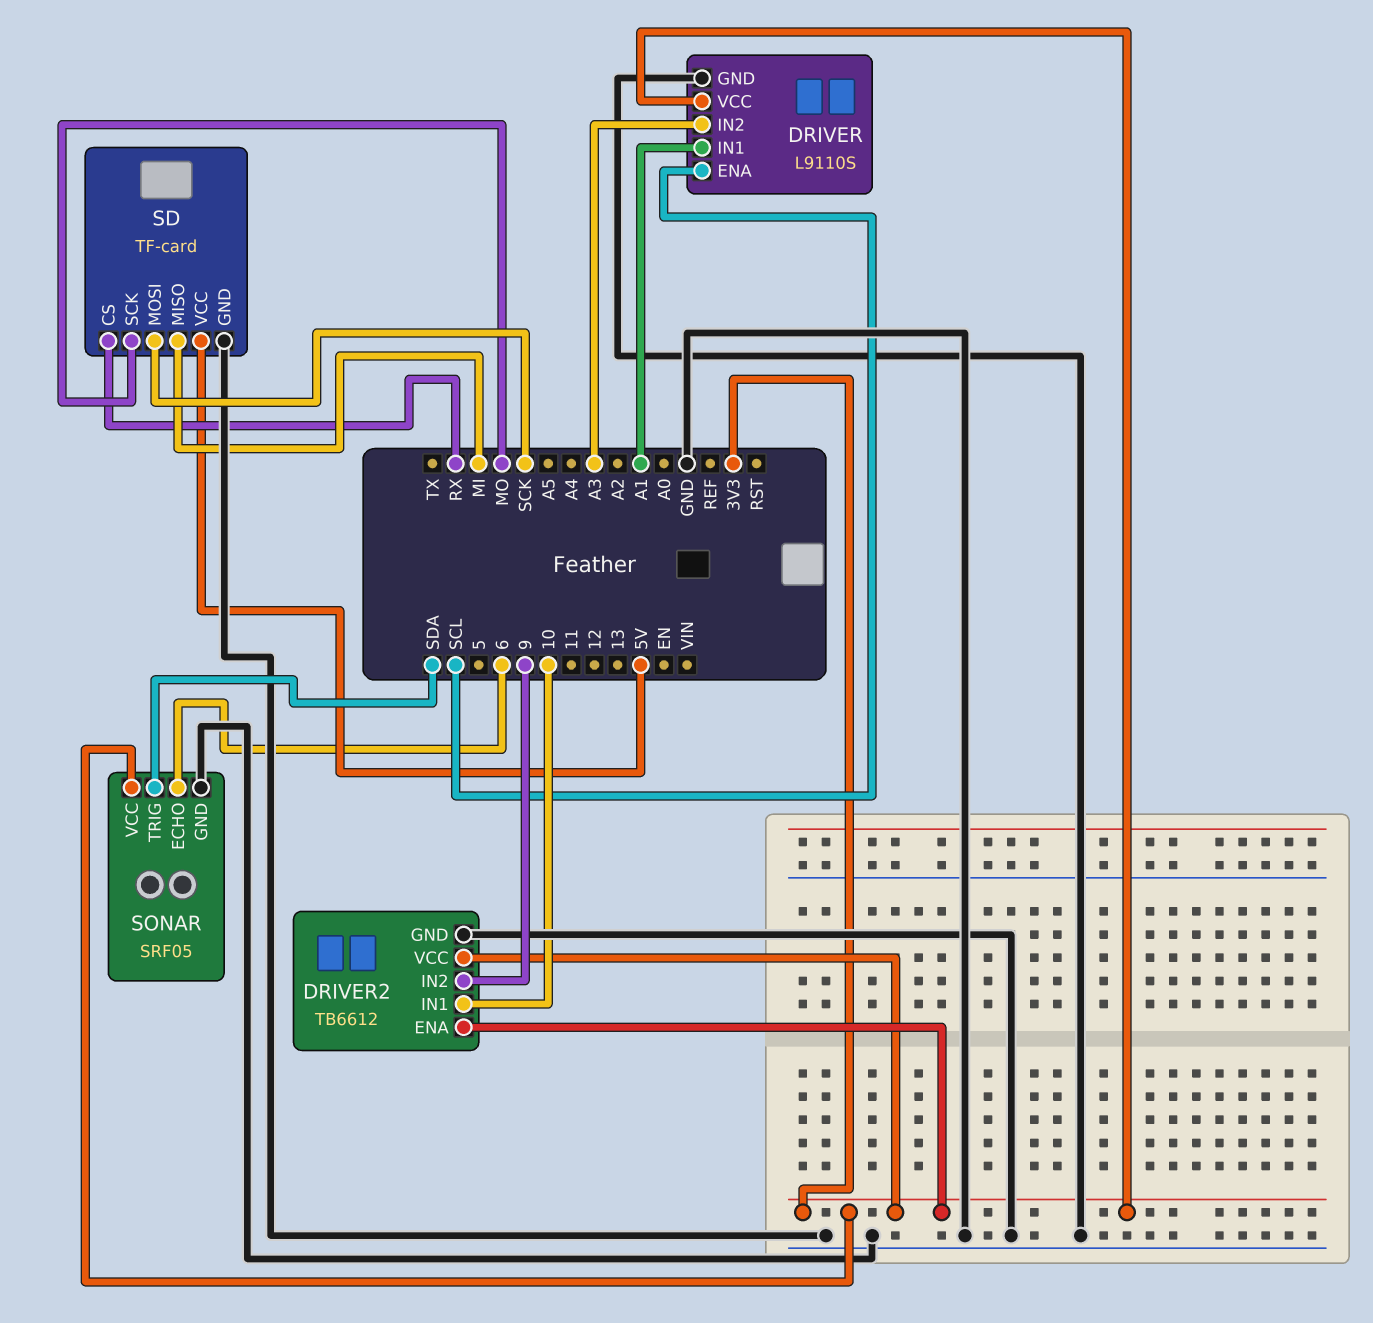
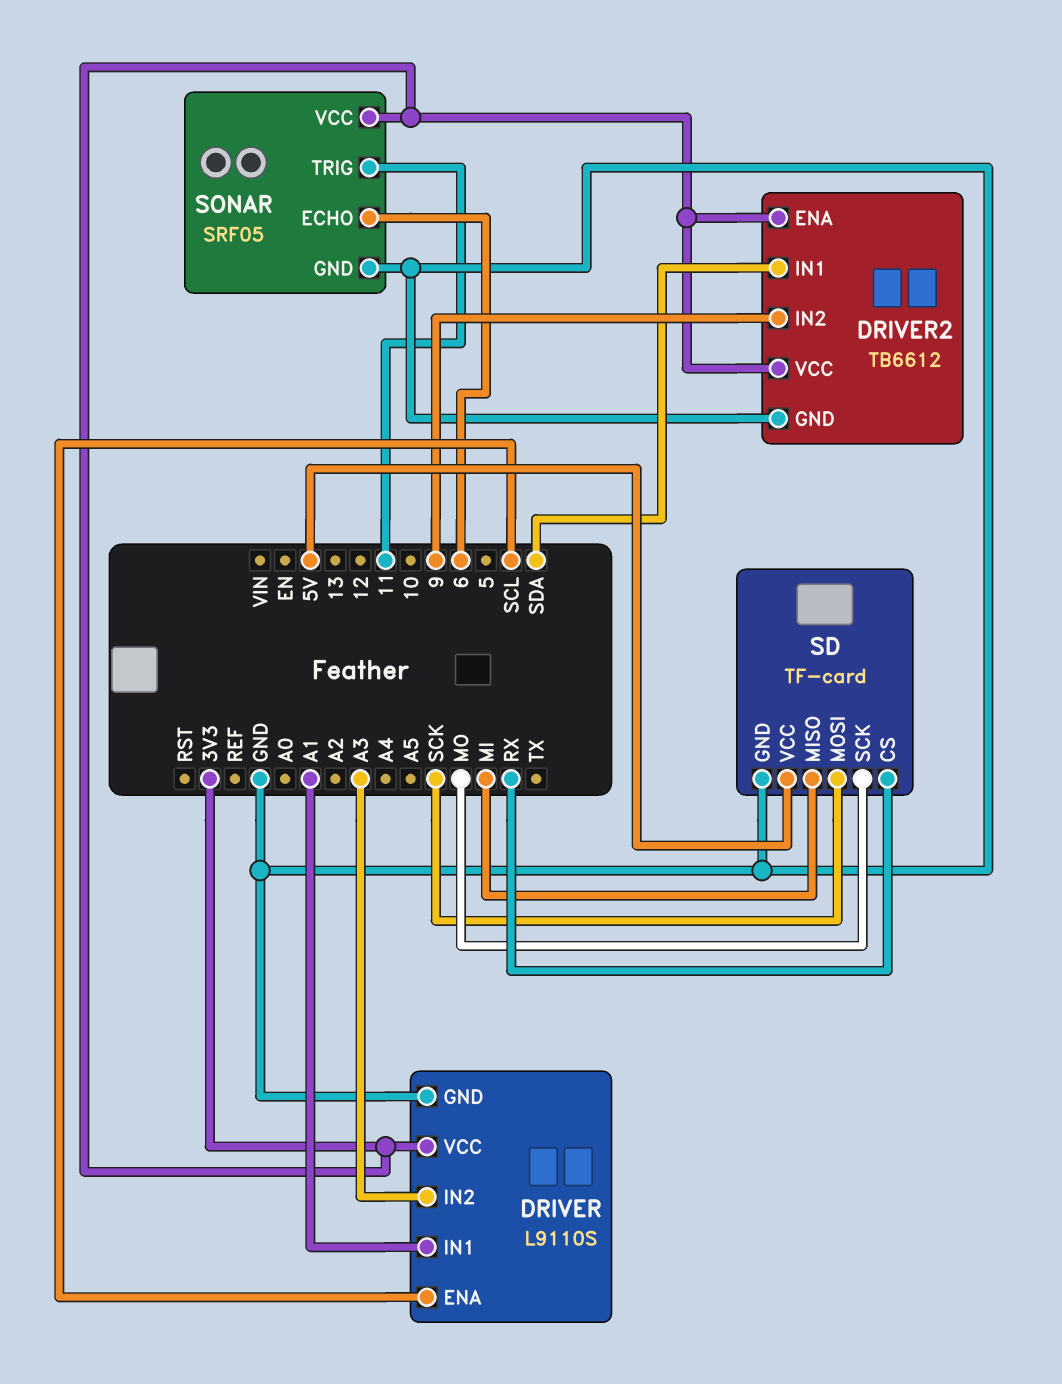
DRIVER2 pin IN1: 10 -> SDA
SONAR pin TRIG: SDA -> 11

